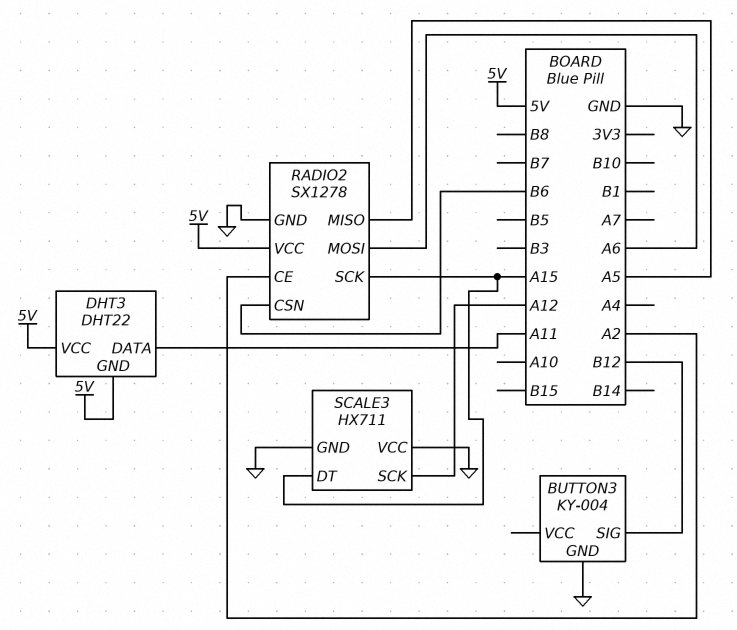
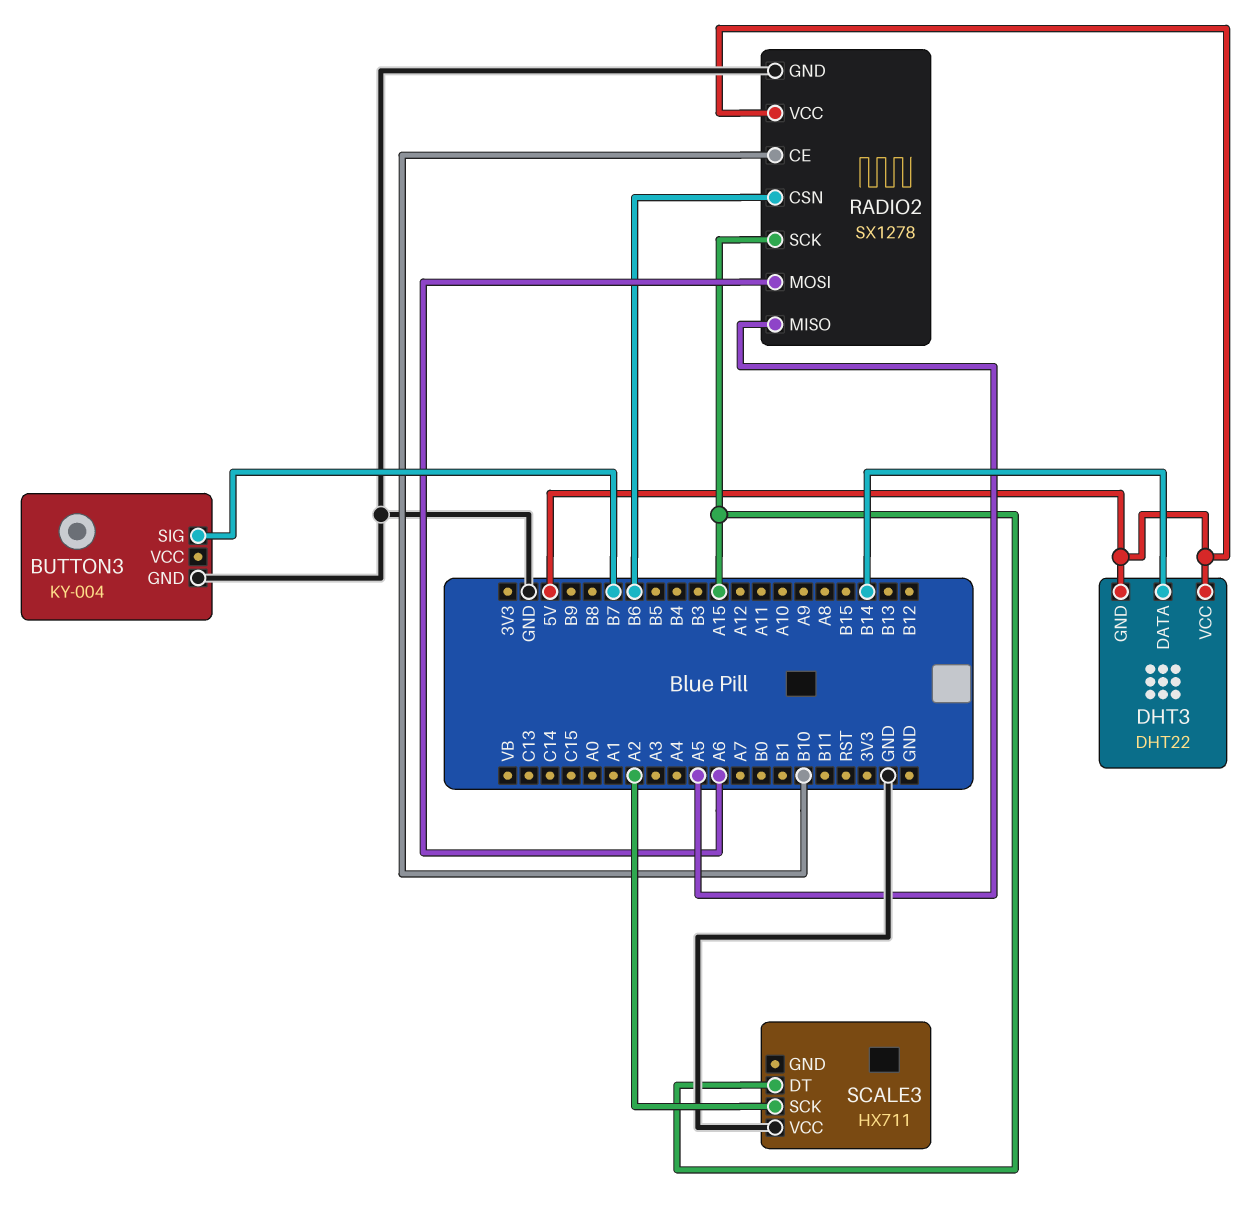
BUTTON3 pin SIG: B12 -> B7
DHT3 pin DATA: A11 -> B14
RADIO2 pin CE: A2 -> B10
SCALE3 pin GND: GND -> none
SCALE3 pin SCK: A12 -> A2

